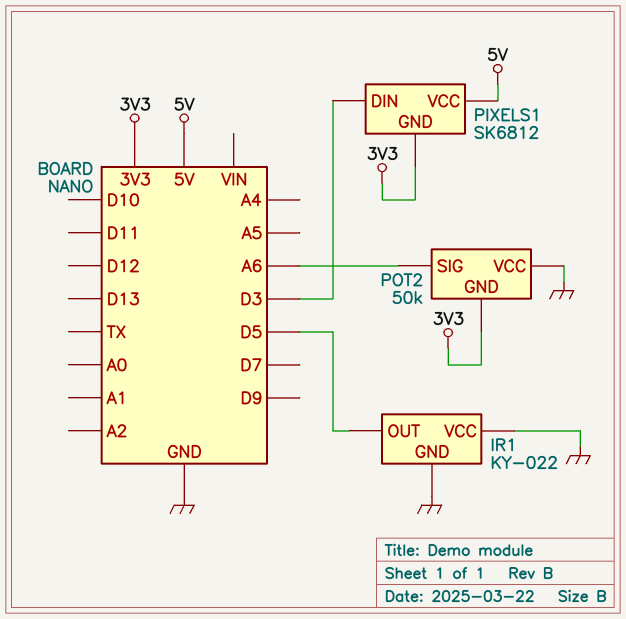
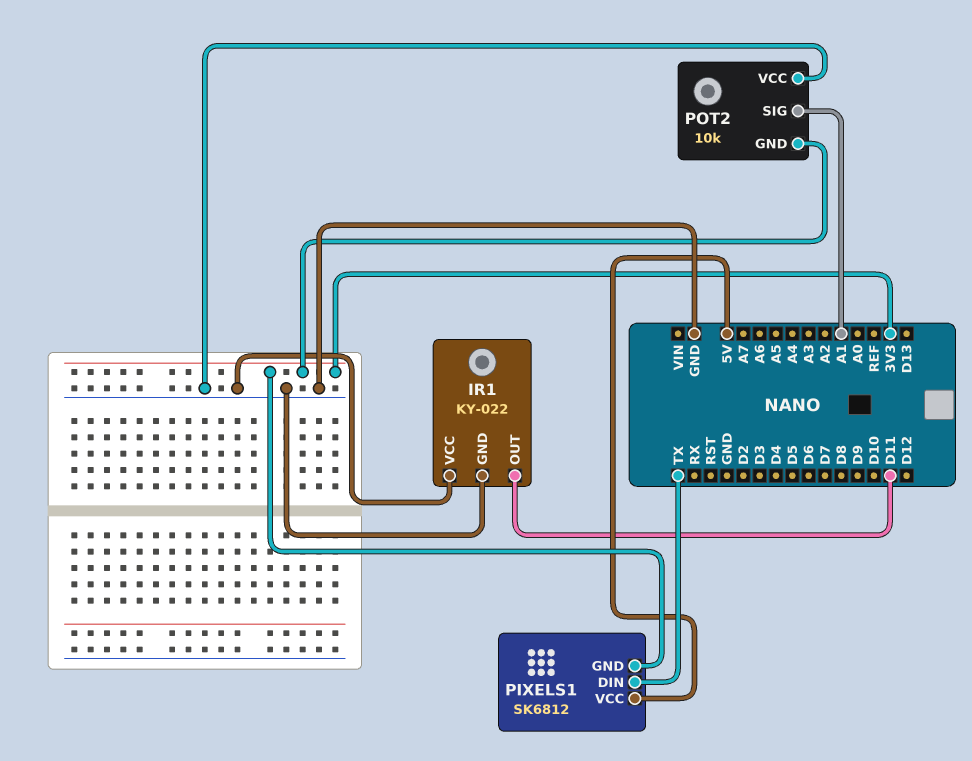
IR1 pin OUT: D5 -> D11
PIXELS1 pin DIN: D3 -> TX
POT2: 50k -> 10k
POT2 pin SIG: A6 -> A1

